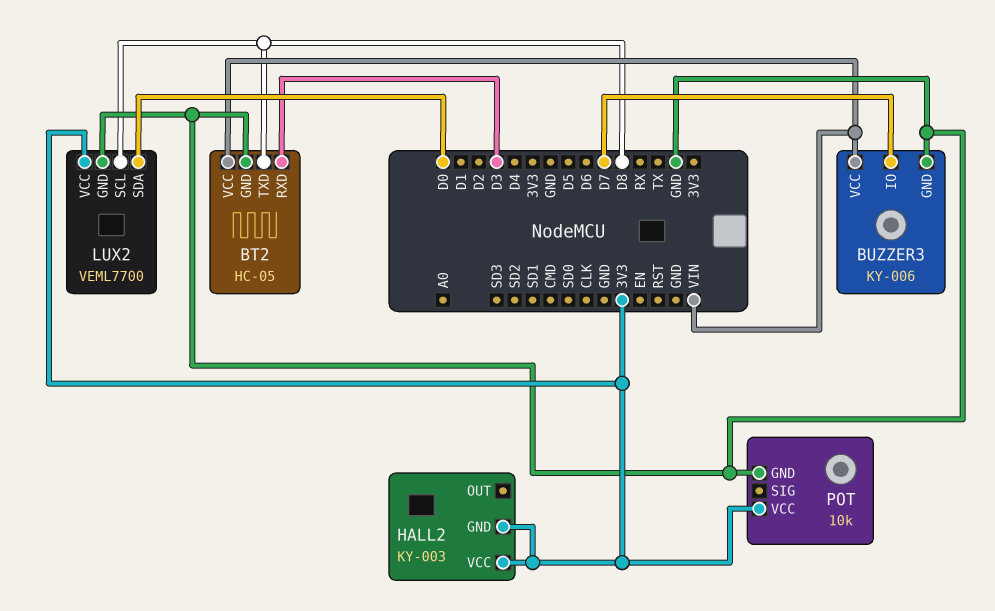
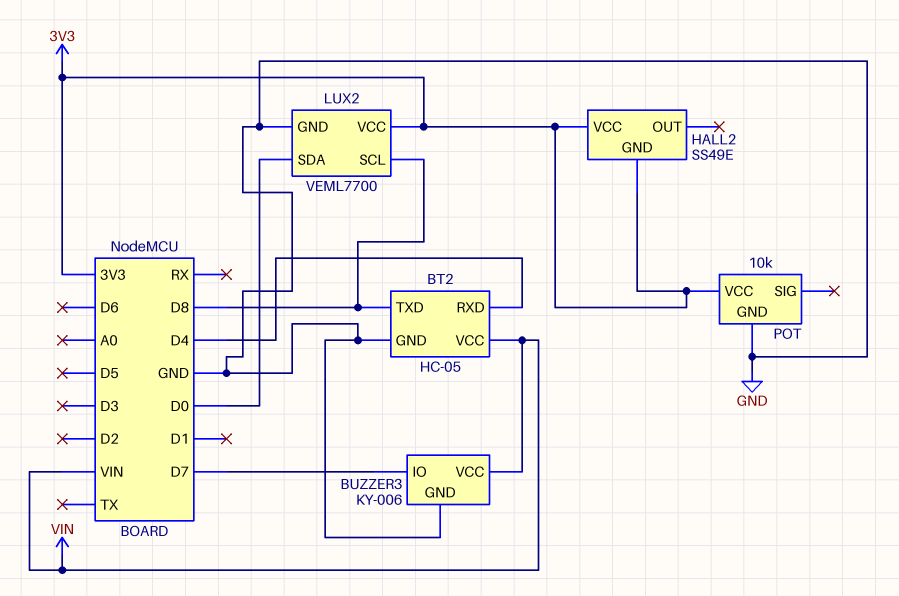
BT2 pin RXD: D3 -> D4
HALL2: KY-003 -> SS49E

